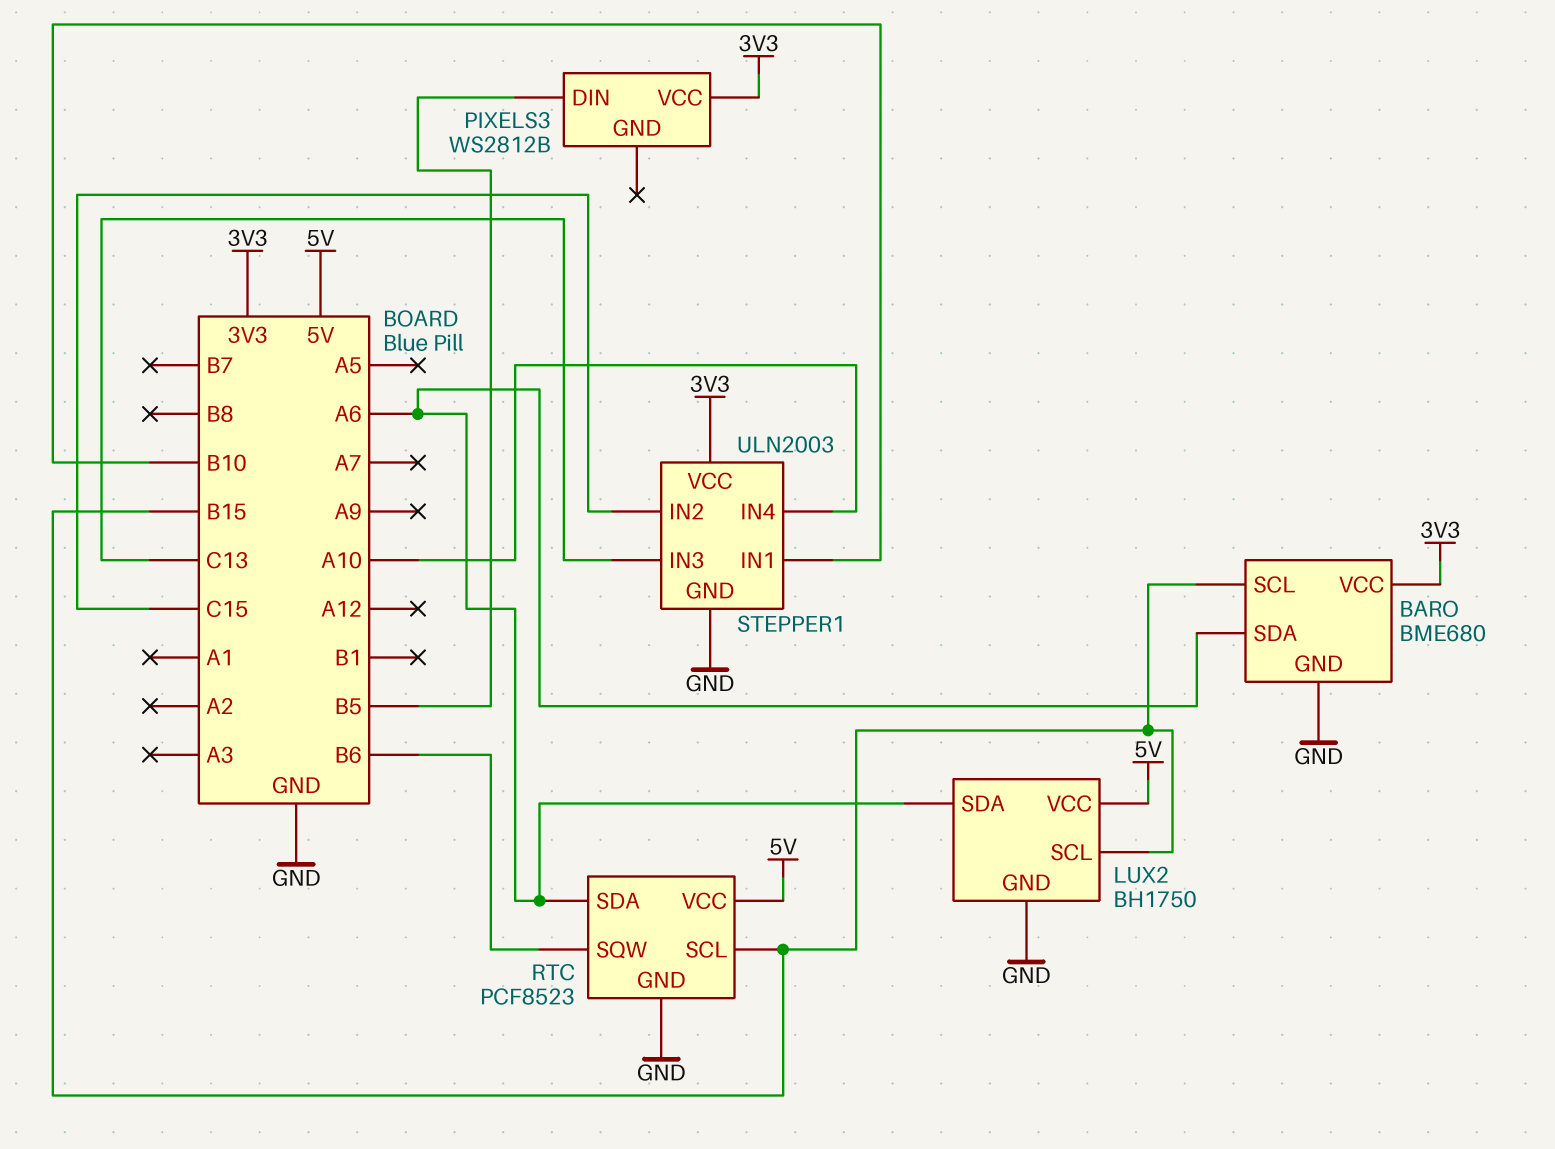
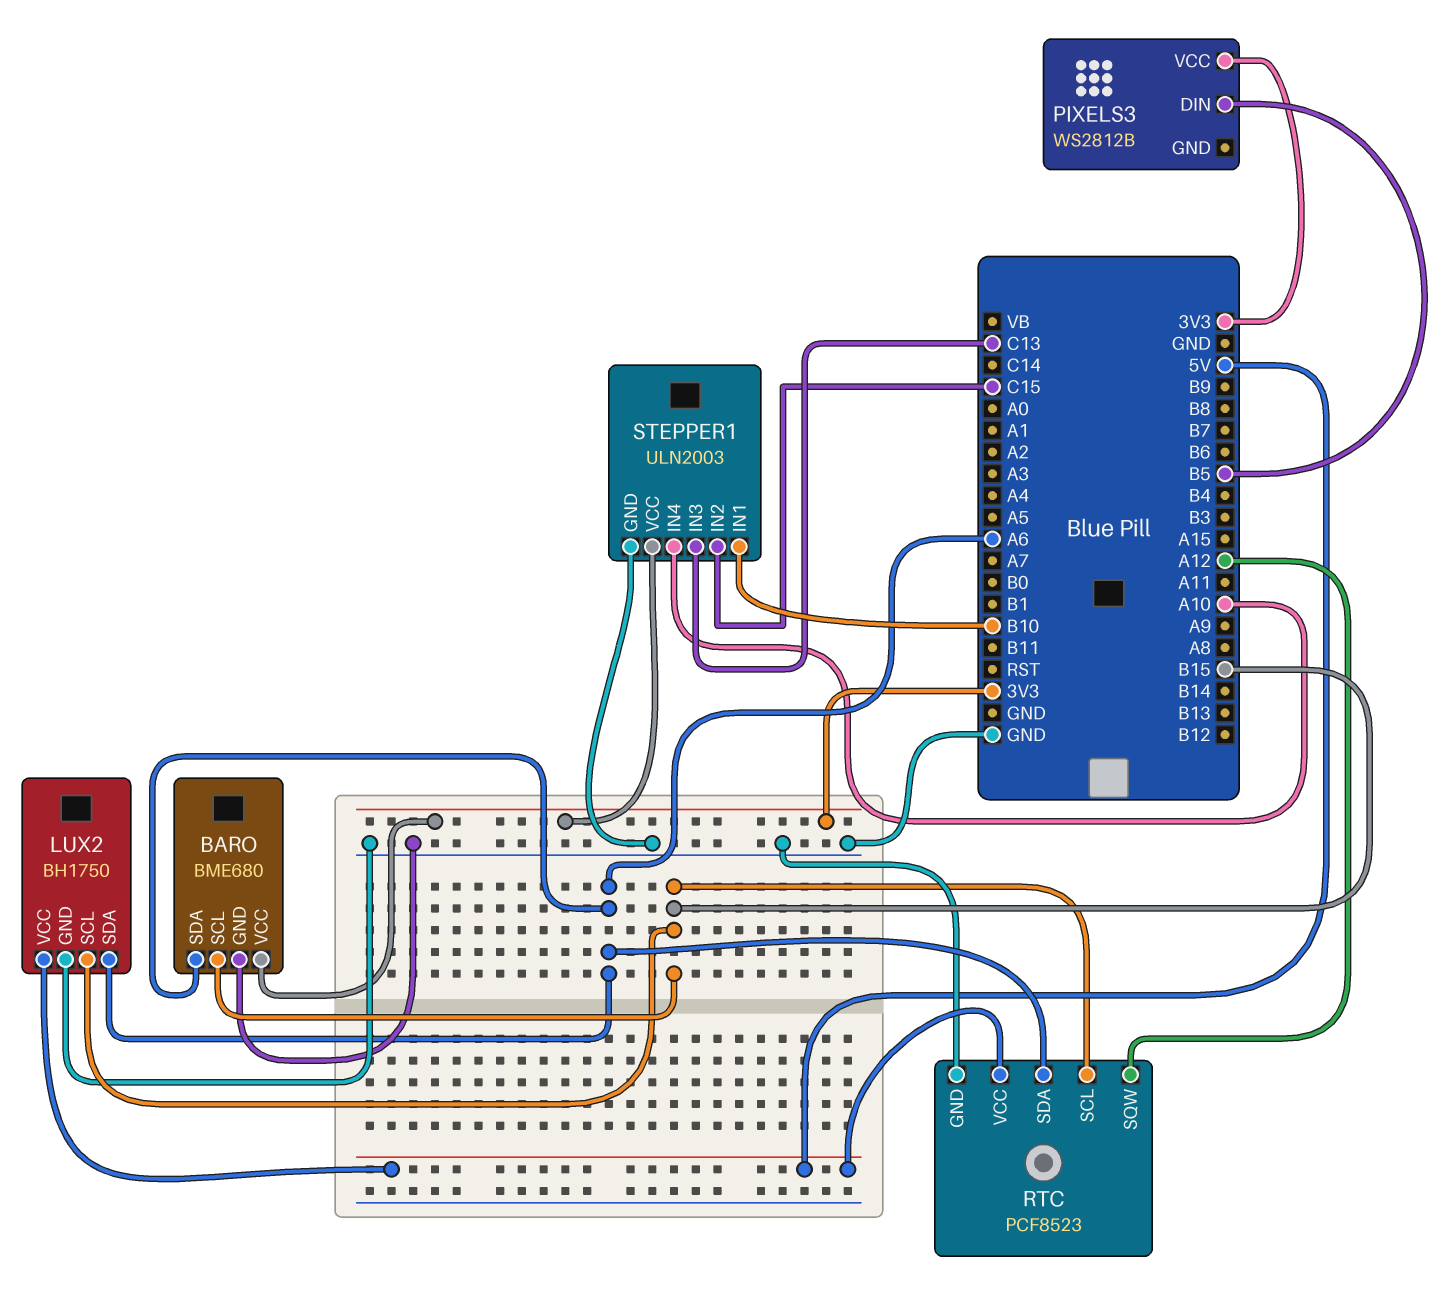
RTC pin SQW: B6 -> A12

